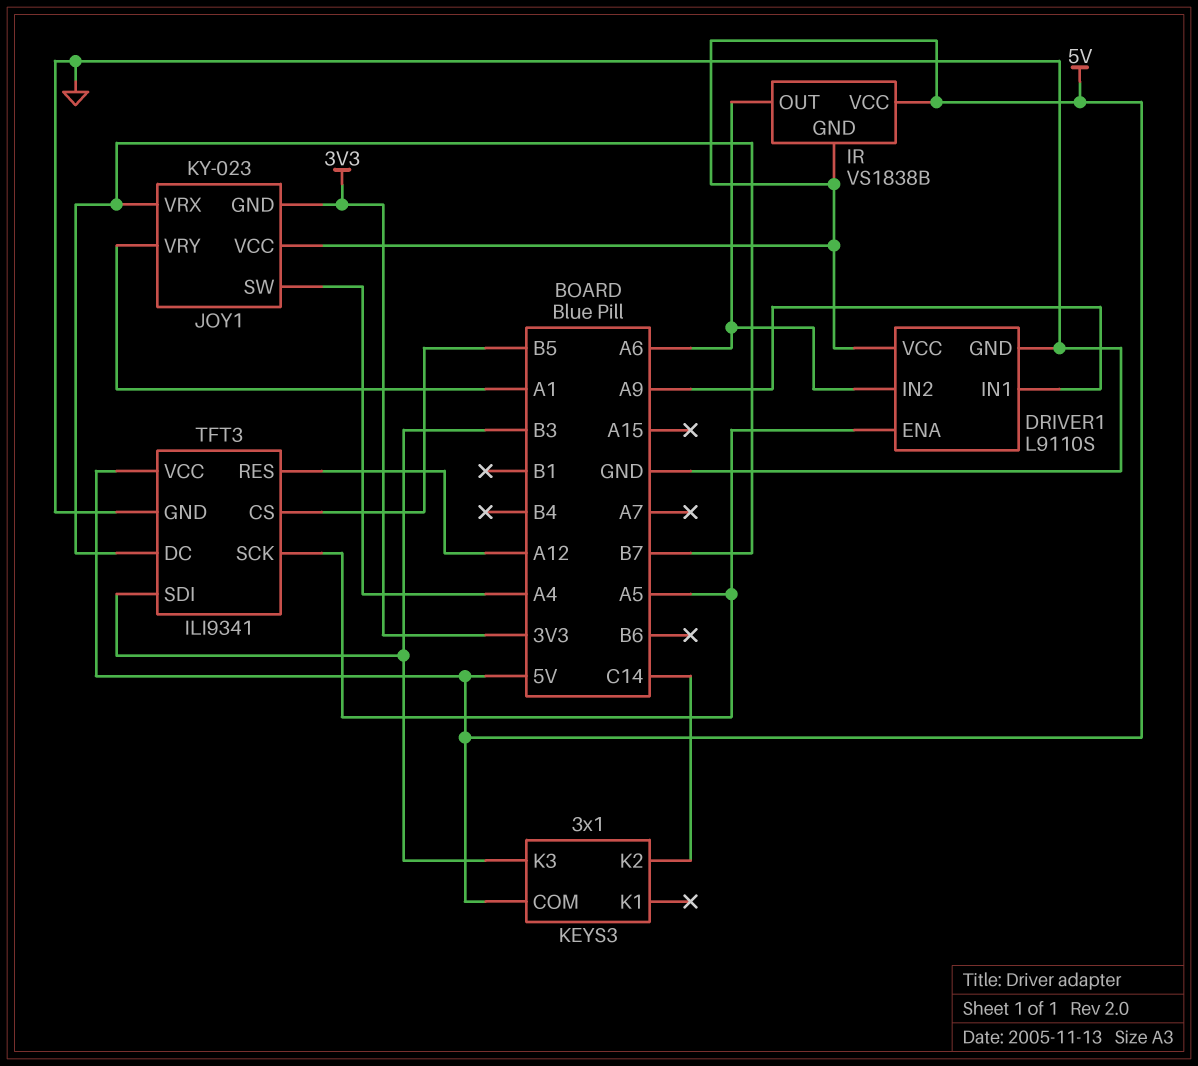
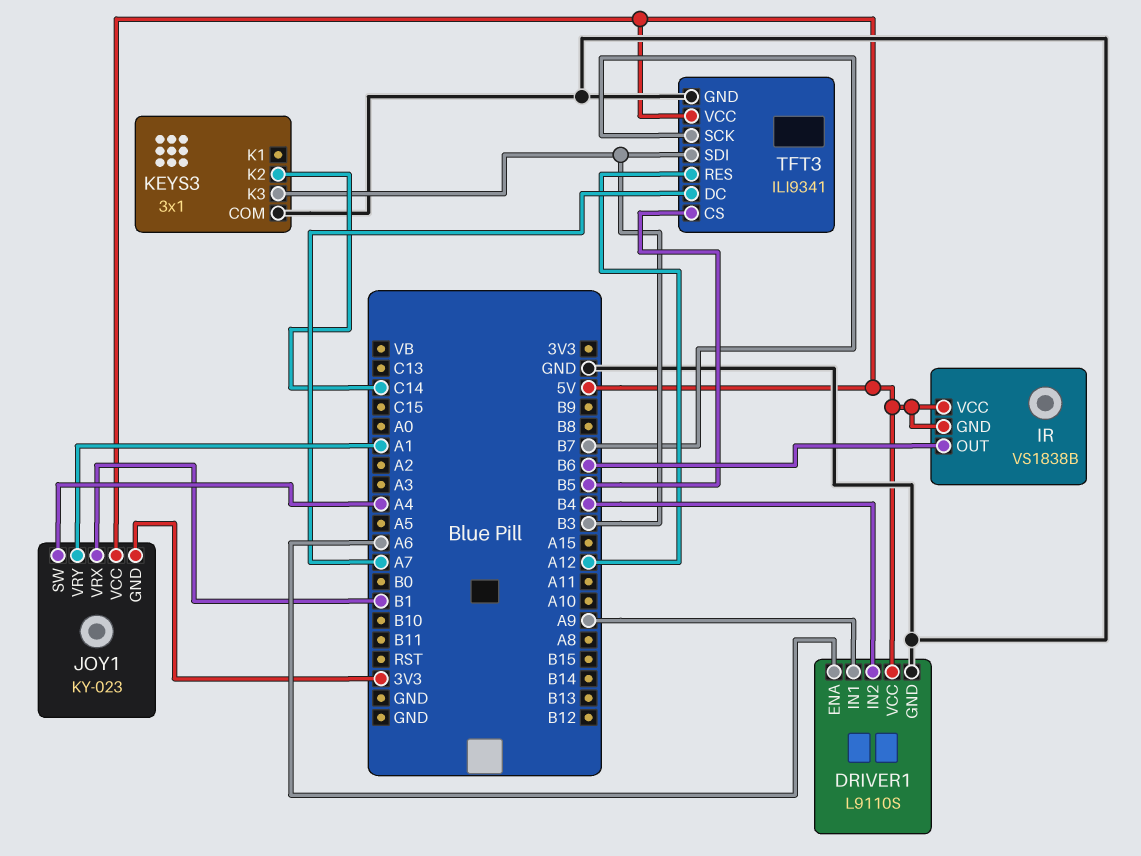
DRIVER1 pin ENA: A5 -> A6
DRIVER1 pin IN2: A6 -> B4
IR pin OUT: A6 -> B6
JOY1 pin VRX: B7 -> B1
KEYS3 pin COM: 5V -> GND
TFT3 pin DC: B7 -> A7
TFT3 pin SCK: A5 -> B7

